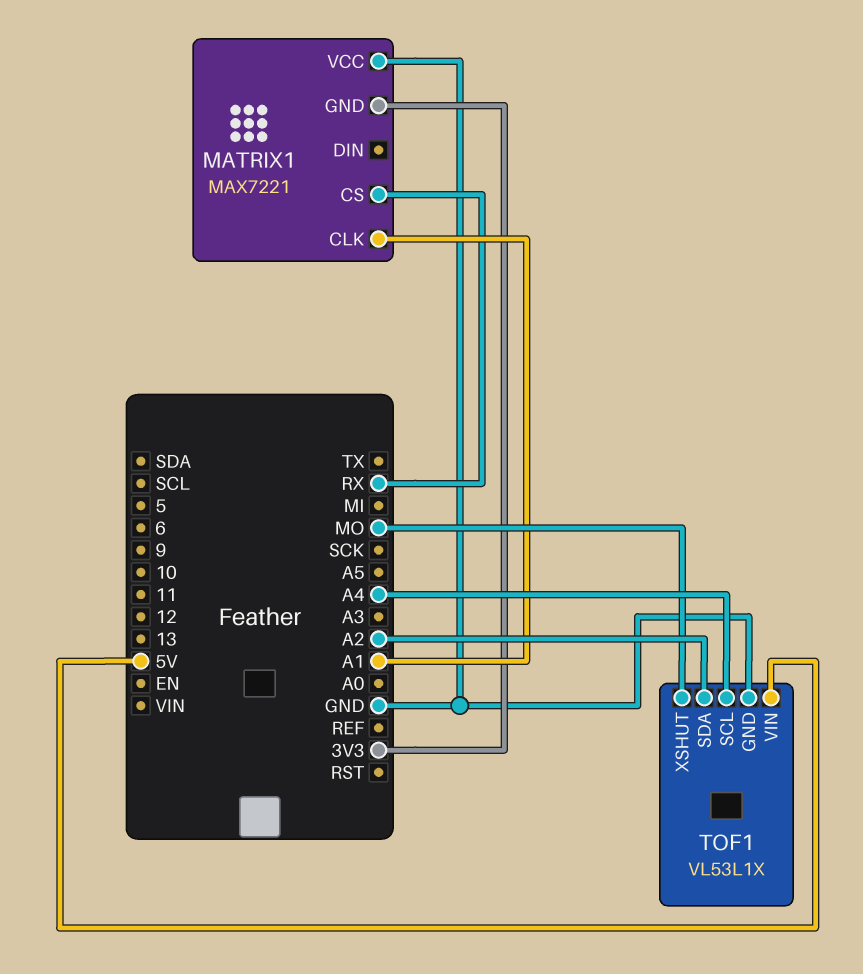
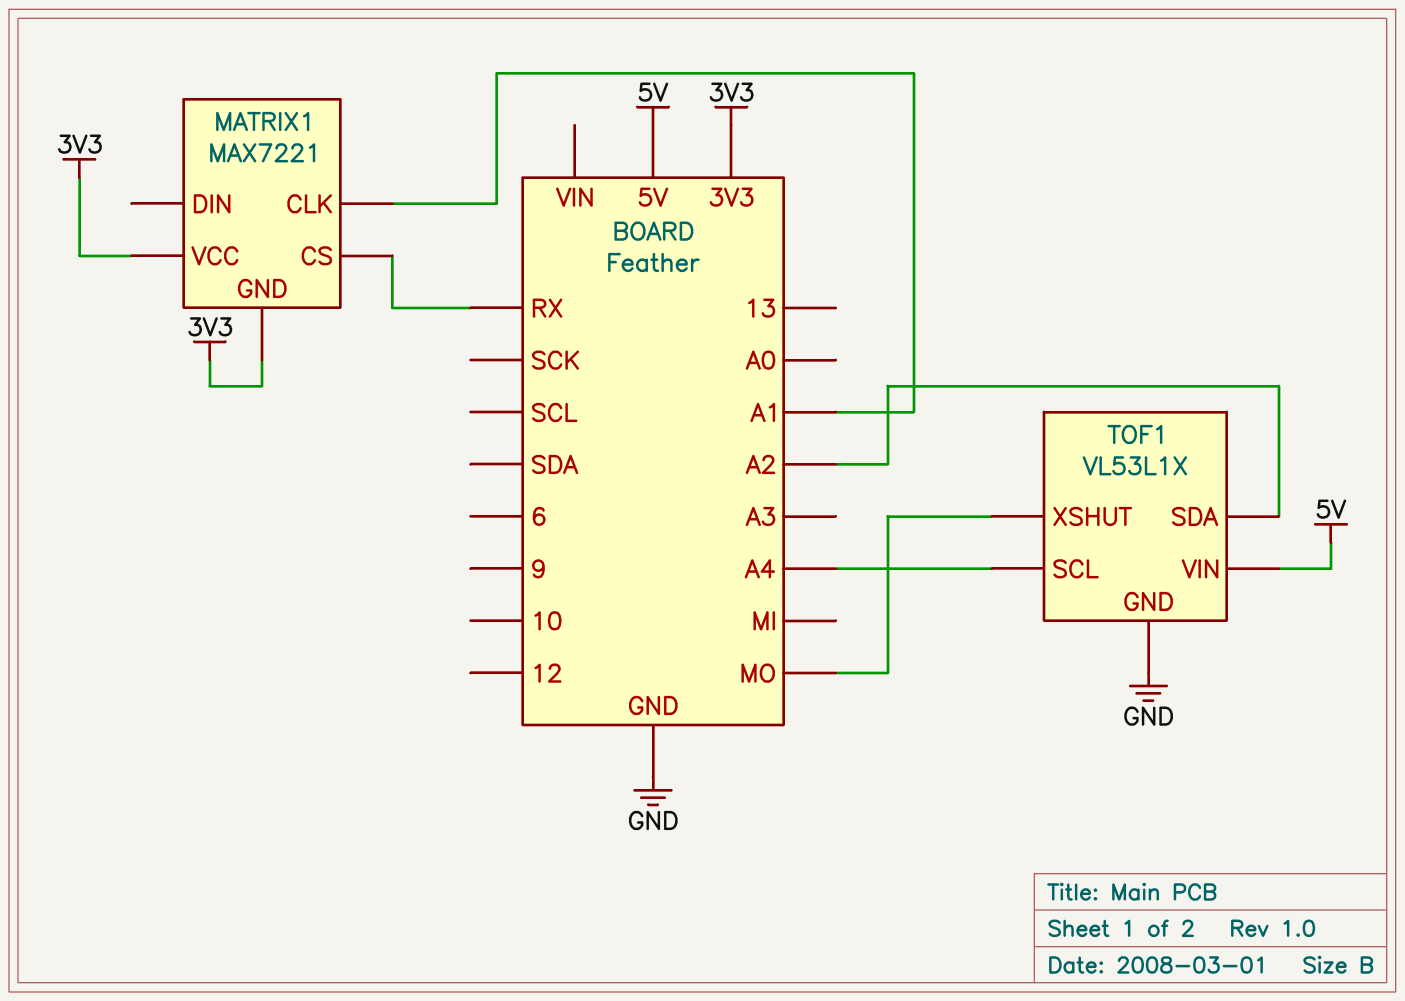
MATRIX1 pin VCC: GND -> 3V3

